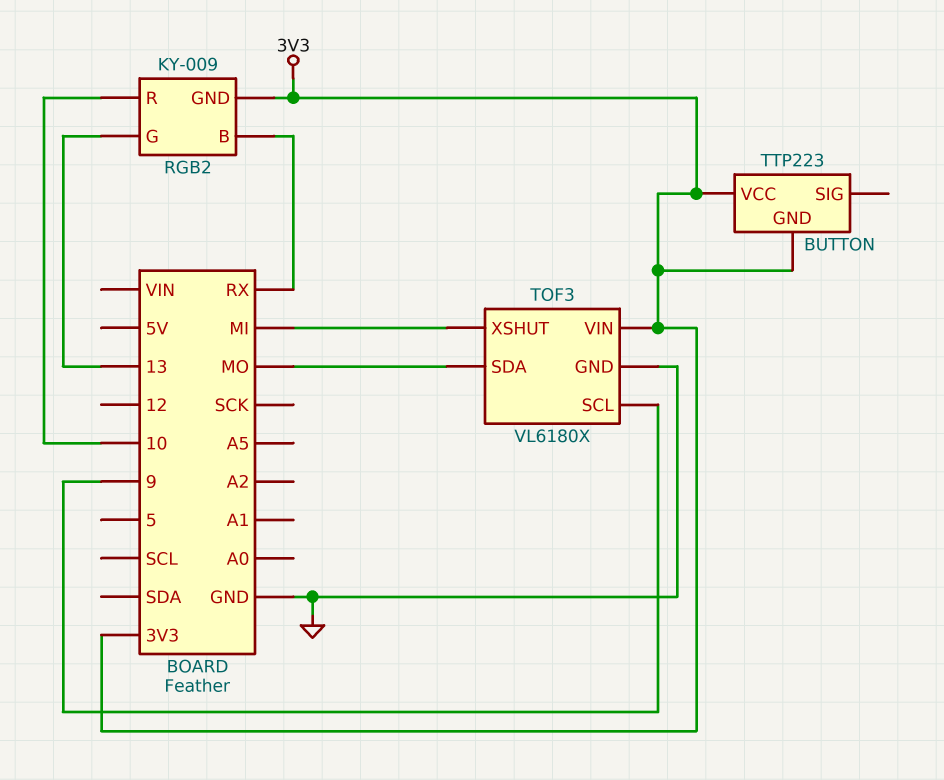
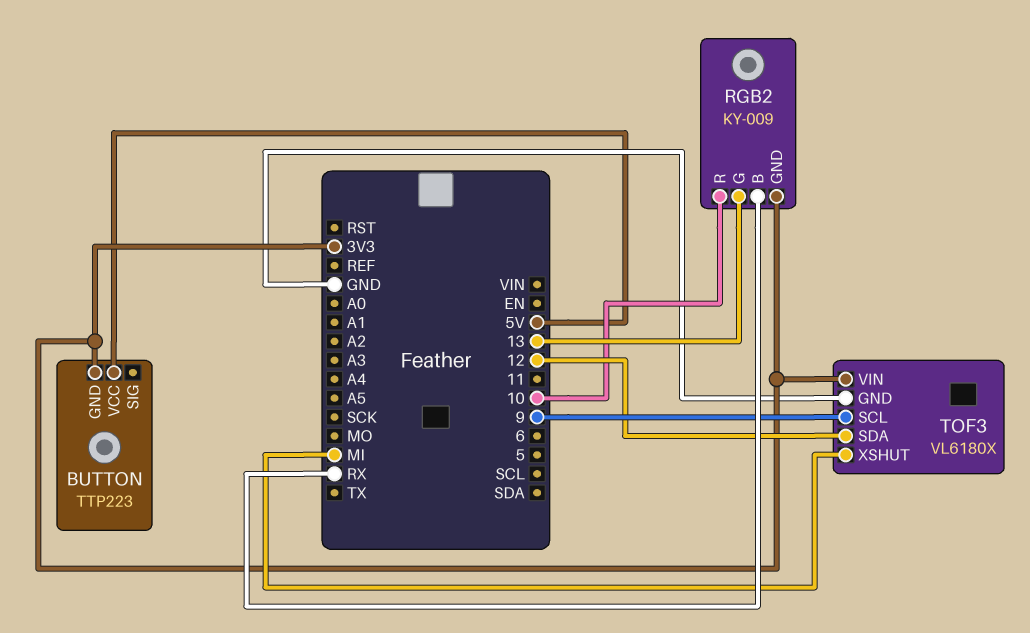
BUTTON pin VCC: 3V3 -> 5V
TOF3 pin SDA: MO -> 12

